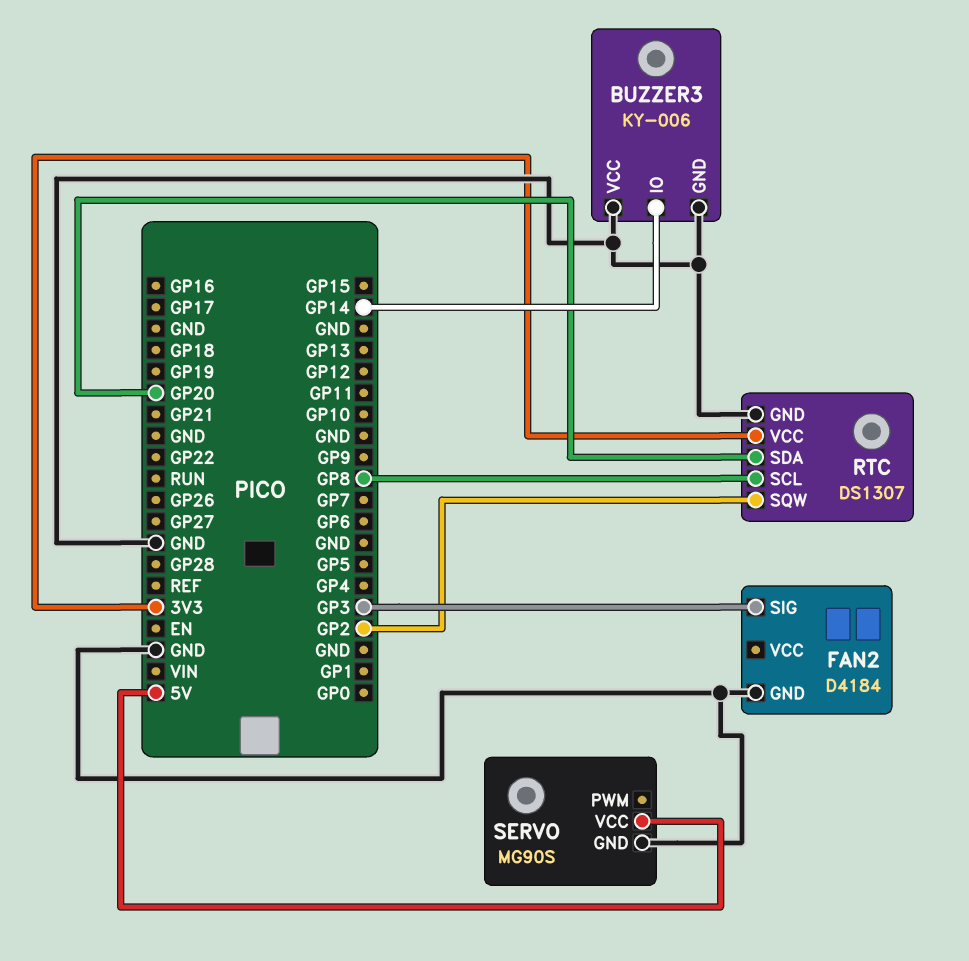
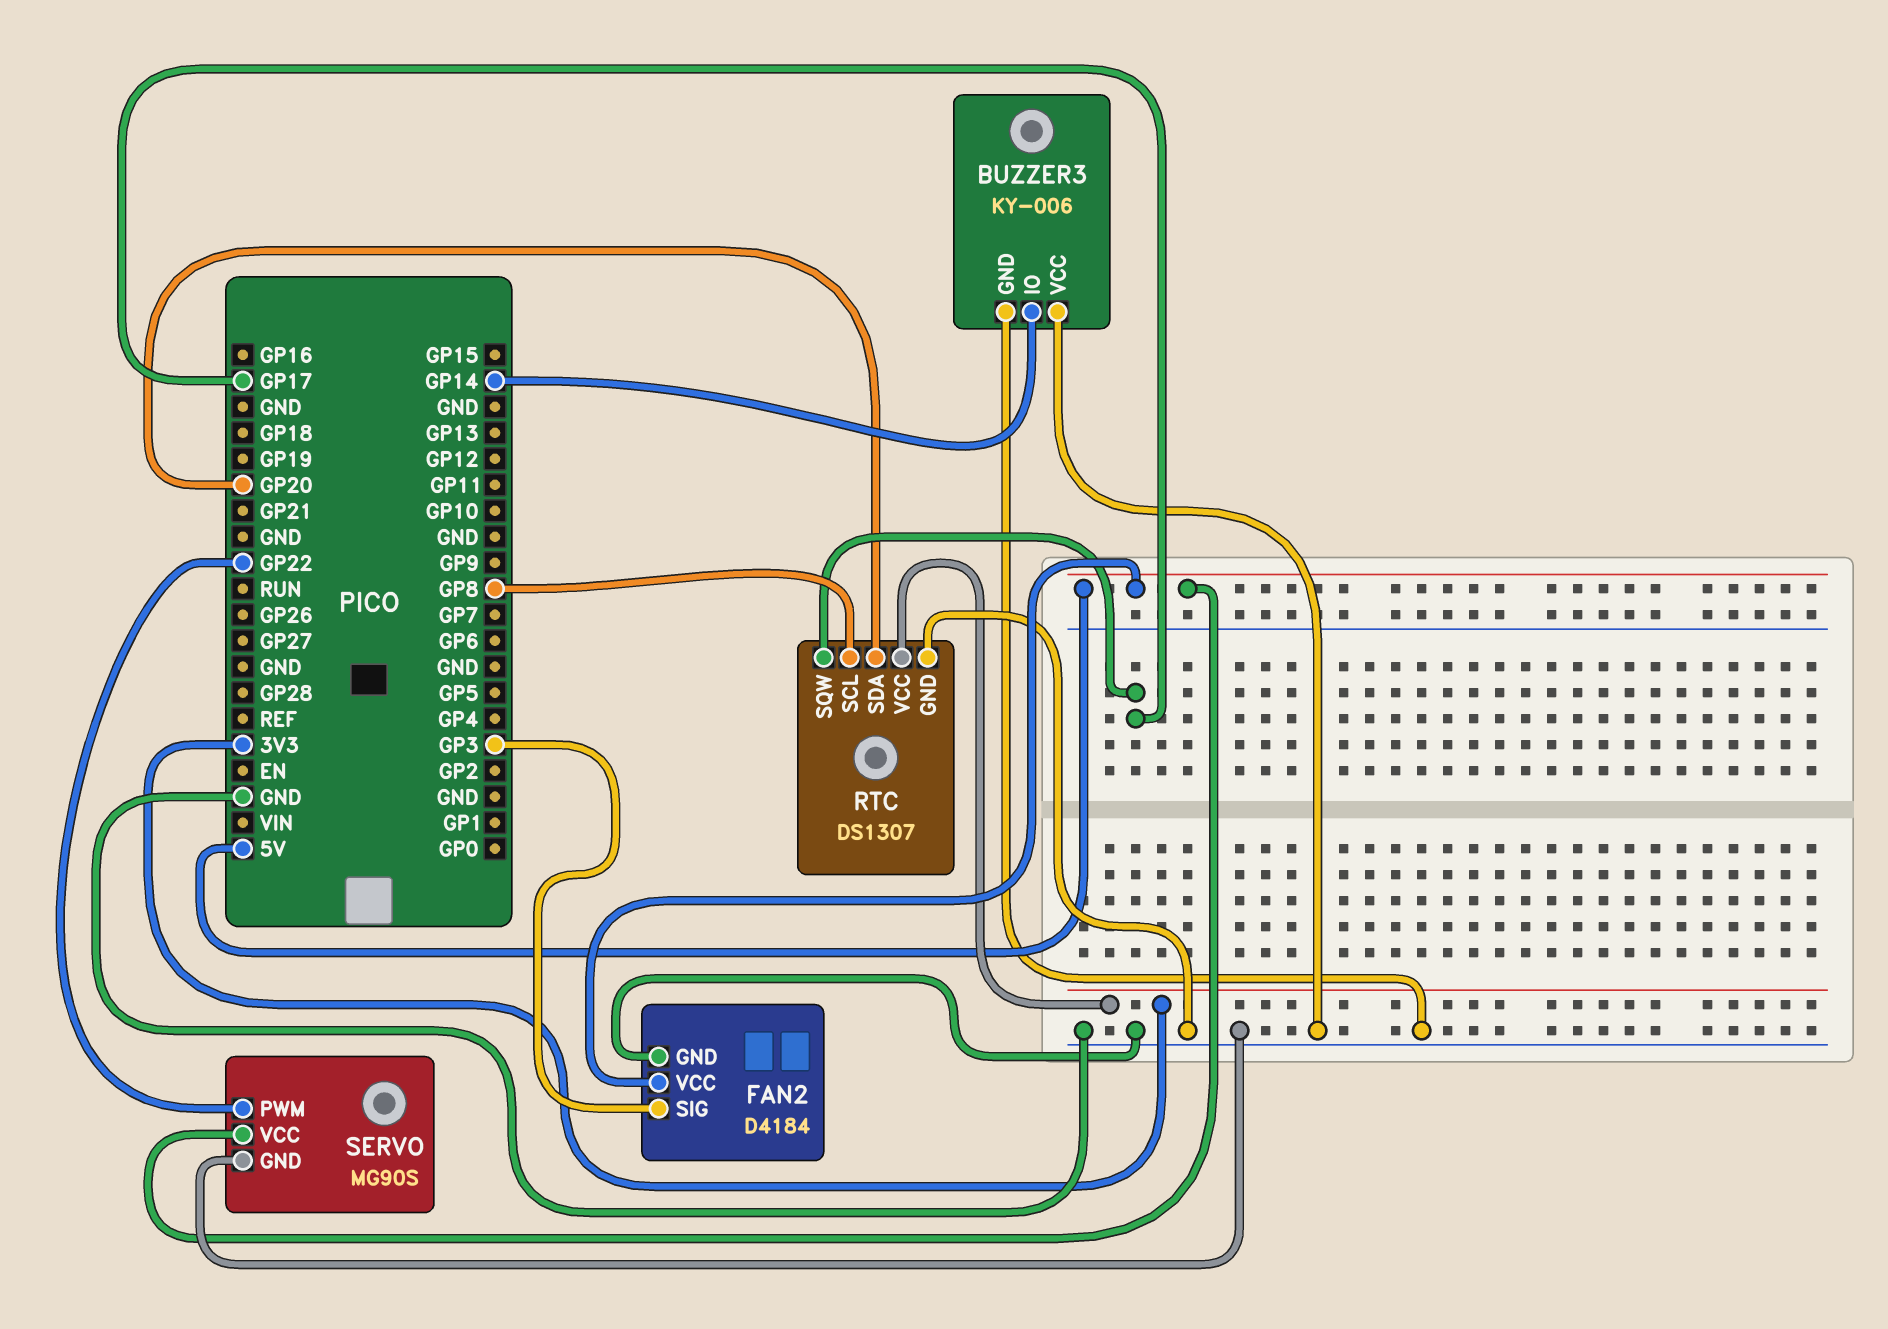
FAN2 pin VCC: none -> 5V
RTC pin SQW: GP2 -> GP17
SERVO pin PWM: none -> GP22

